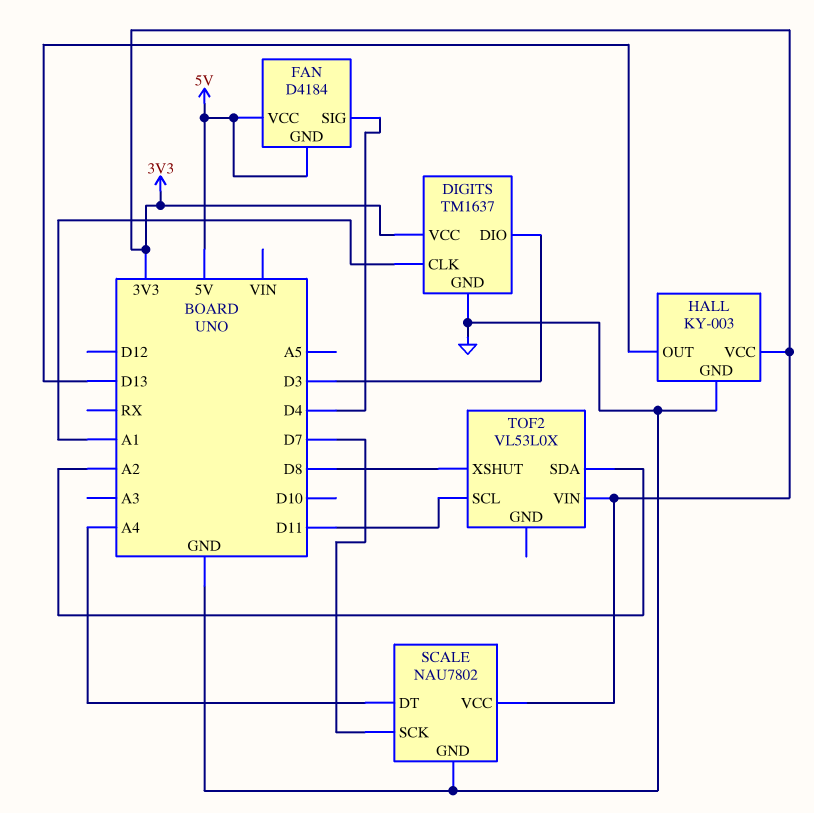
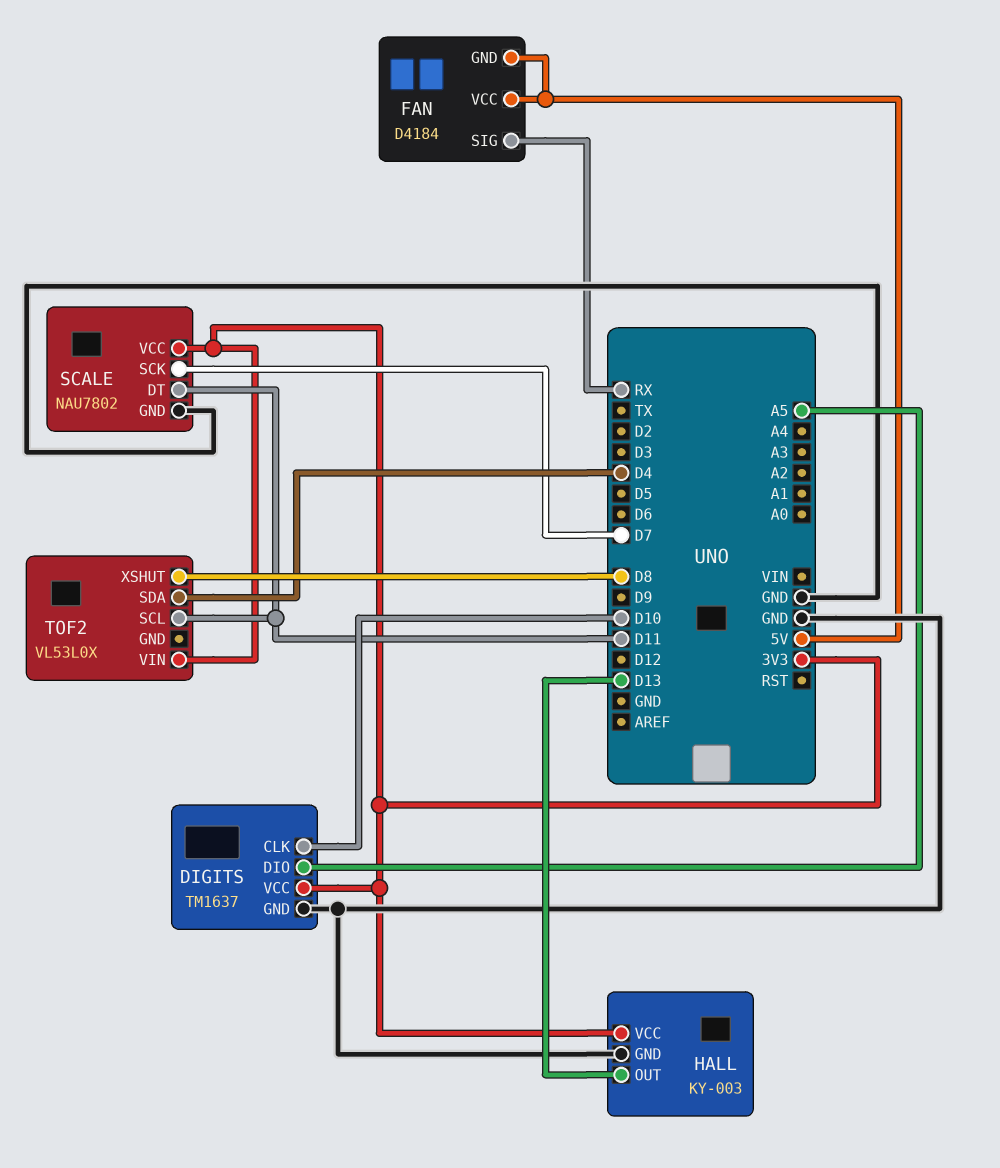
DIGITS pin CLK: A1 -> D10
DIGITS pin DIO: D3 -> A5
FAN pin SIG: D4 -> RX
SCALE pin DT: A4 -> D11
TOF2 pin SDA: A2 -> D4

